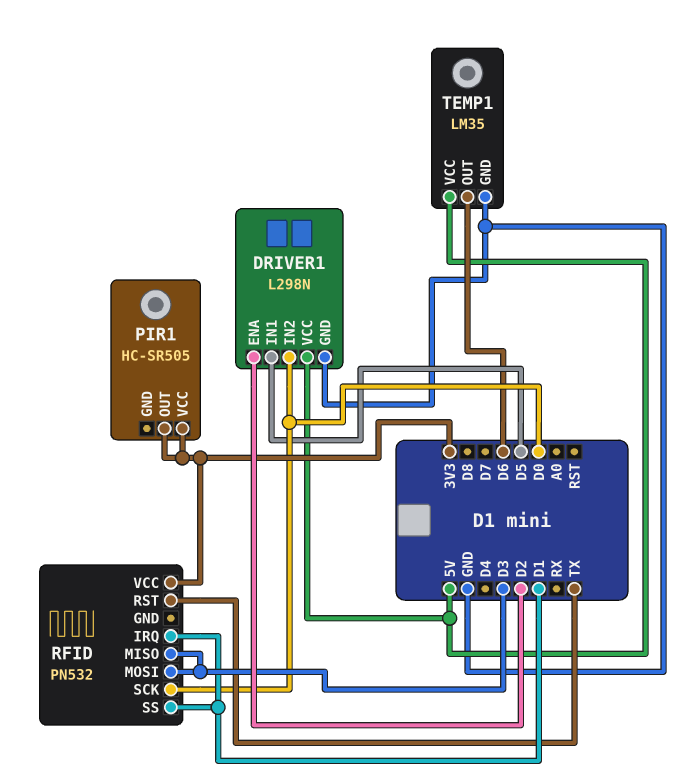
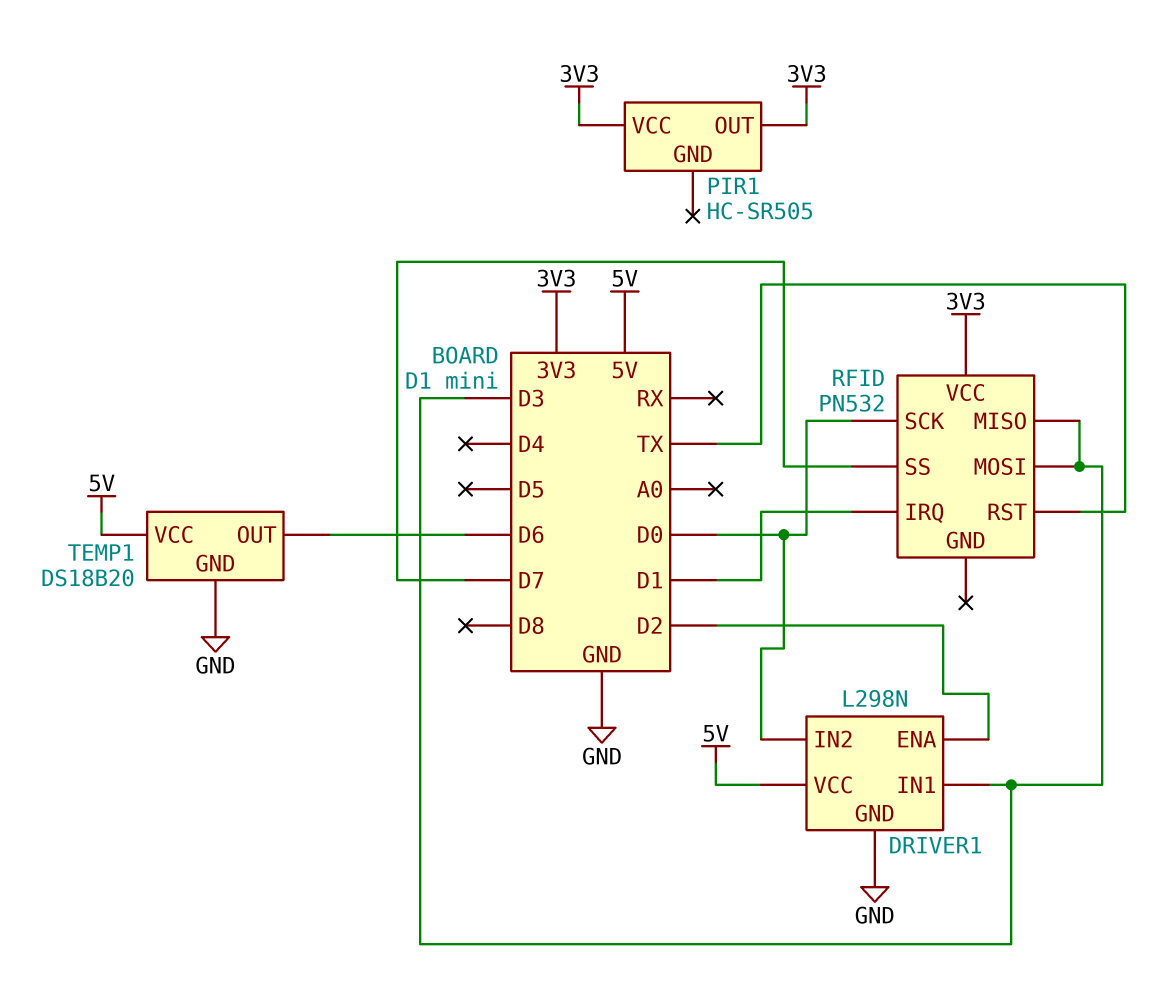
DRIVER1 pin IN1: D5 -> D3
RFID pin SS: D1 -> D7
TEMP1: LM35 -> DS18B20

